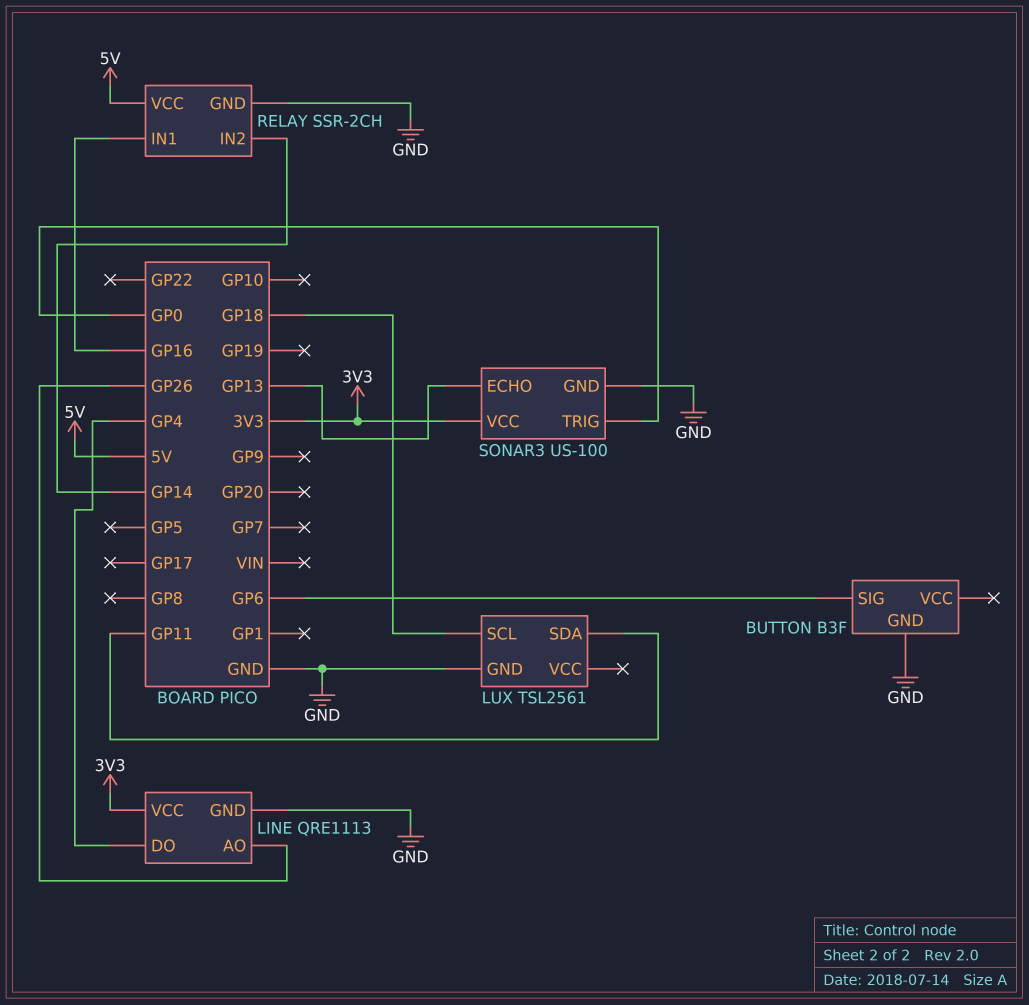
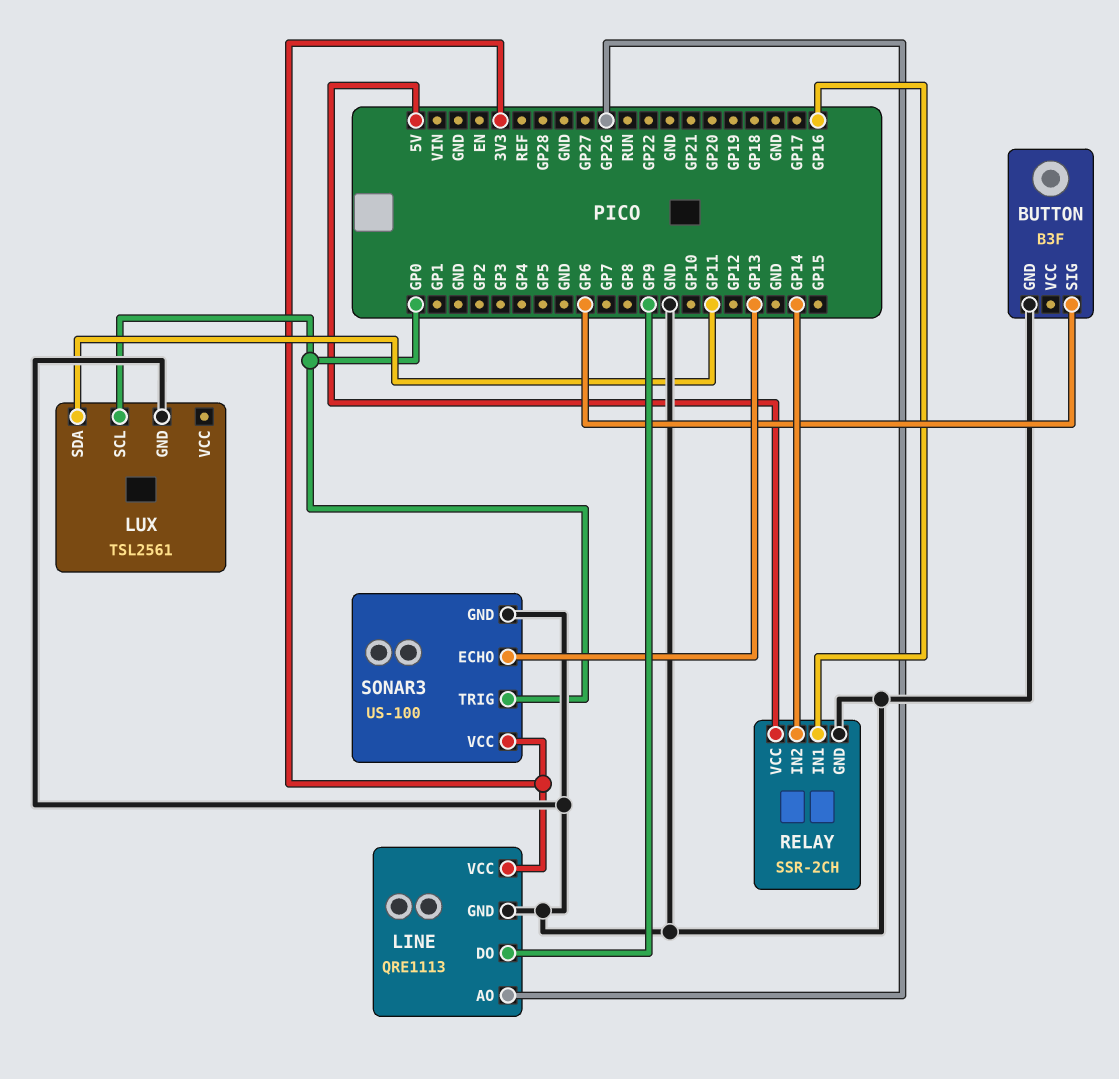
LINE pin DO: GP4 -> GP9
LUX pin SCL: GP18 -> GP0

